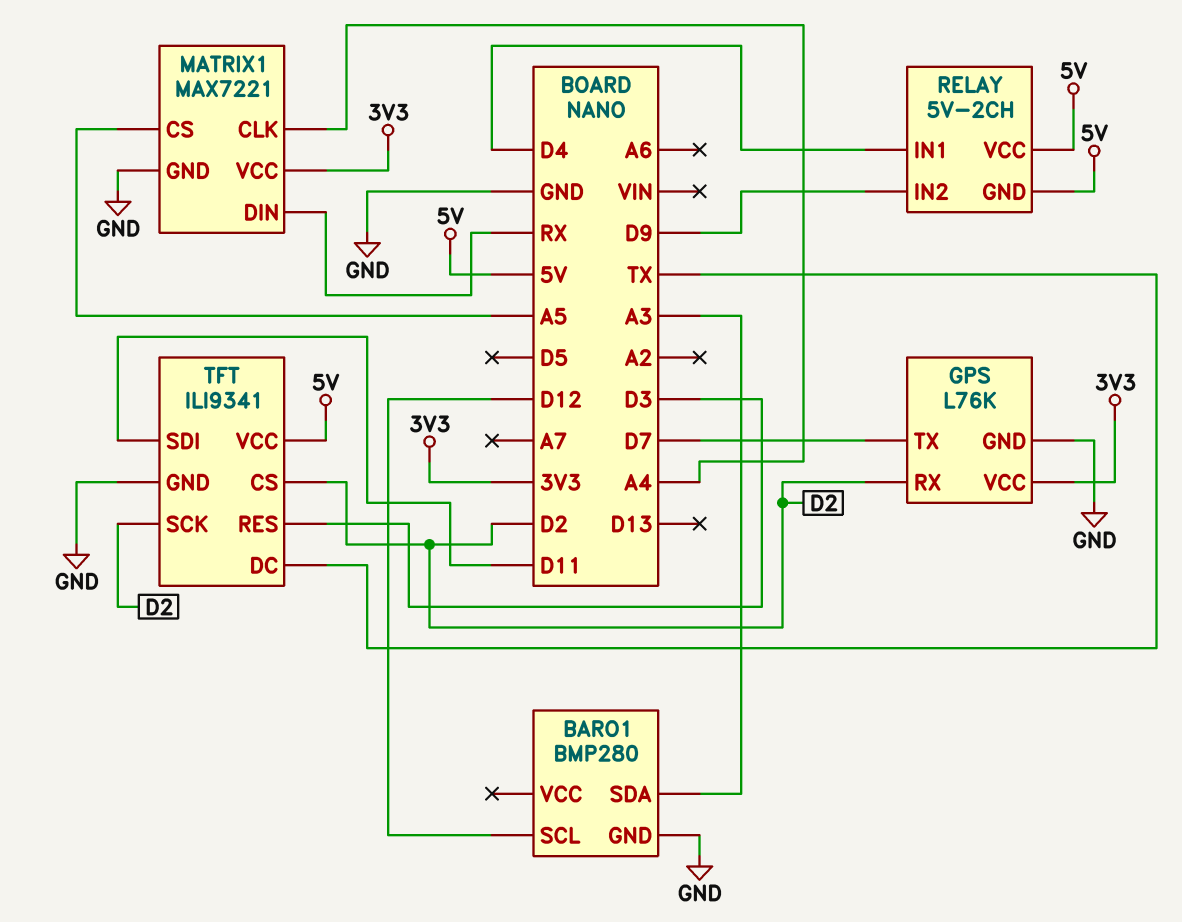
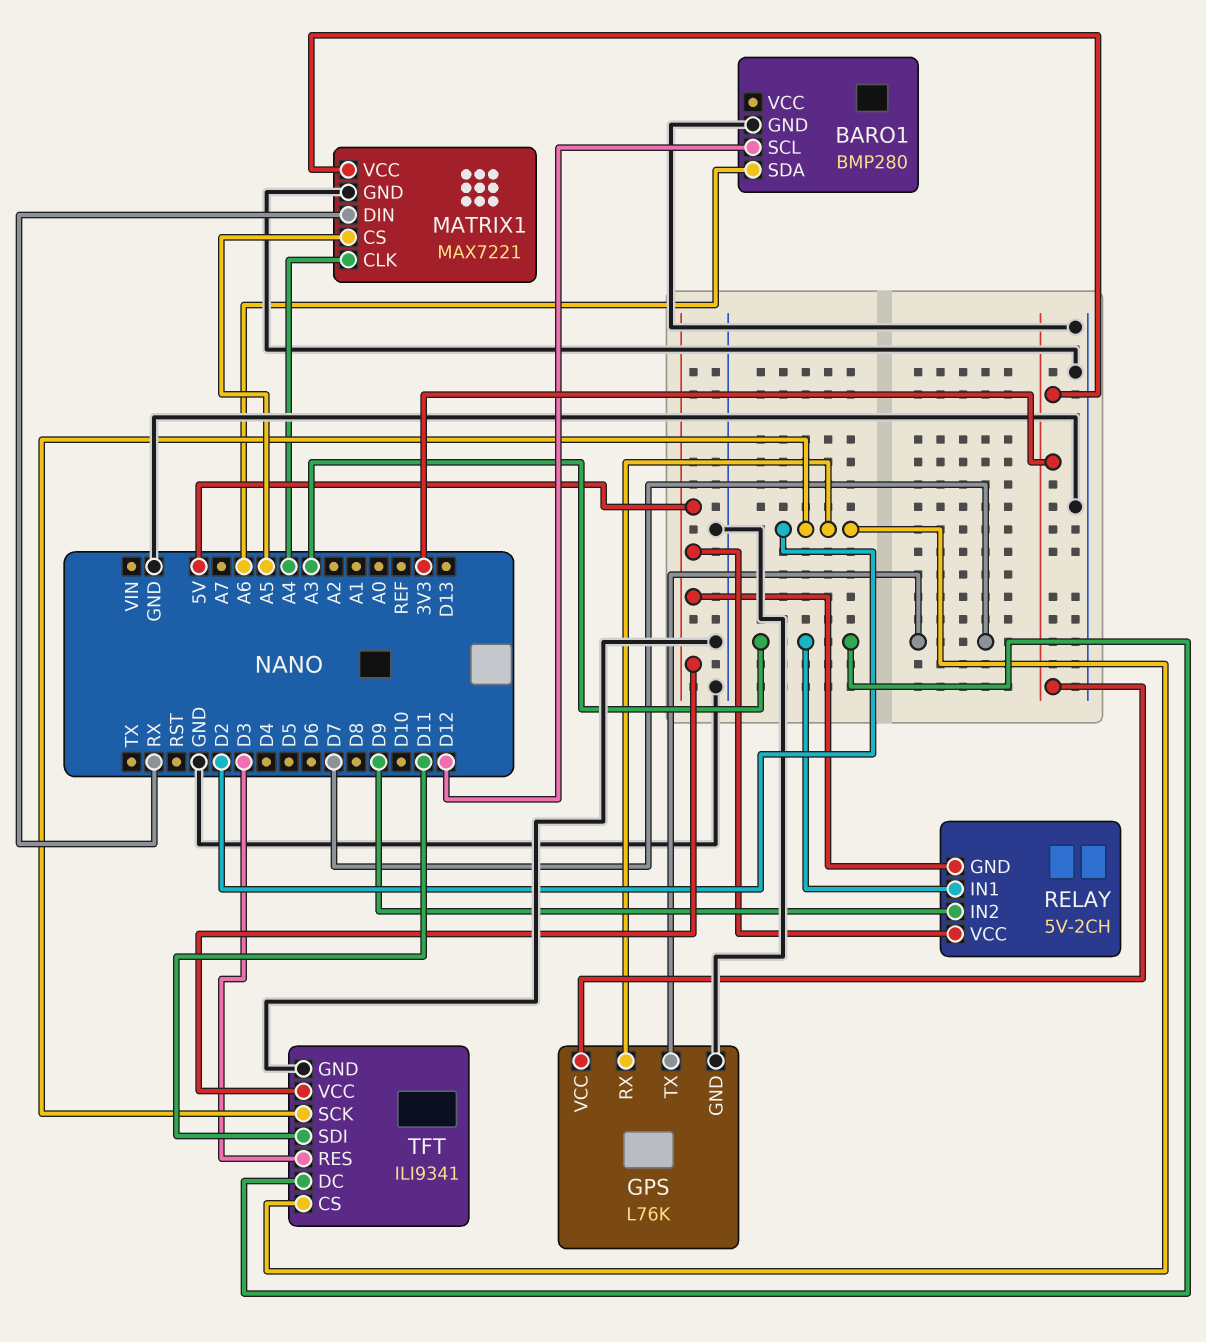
BARO1 pin SDA: A3 -> A6
RELAY pin IN1: D4 -> A3
TFT pin DC: TX -> A3

